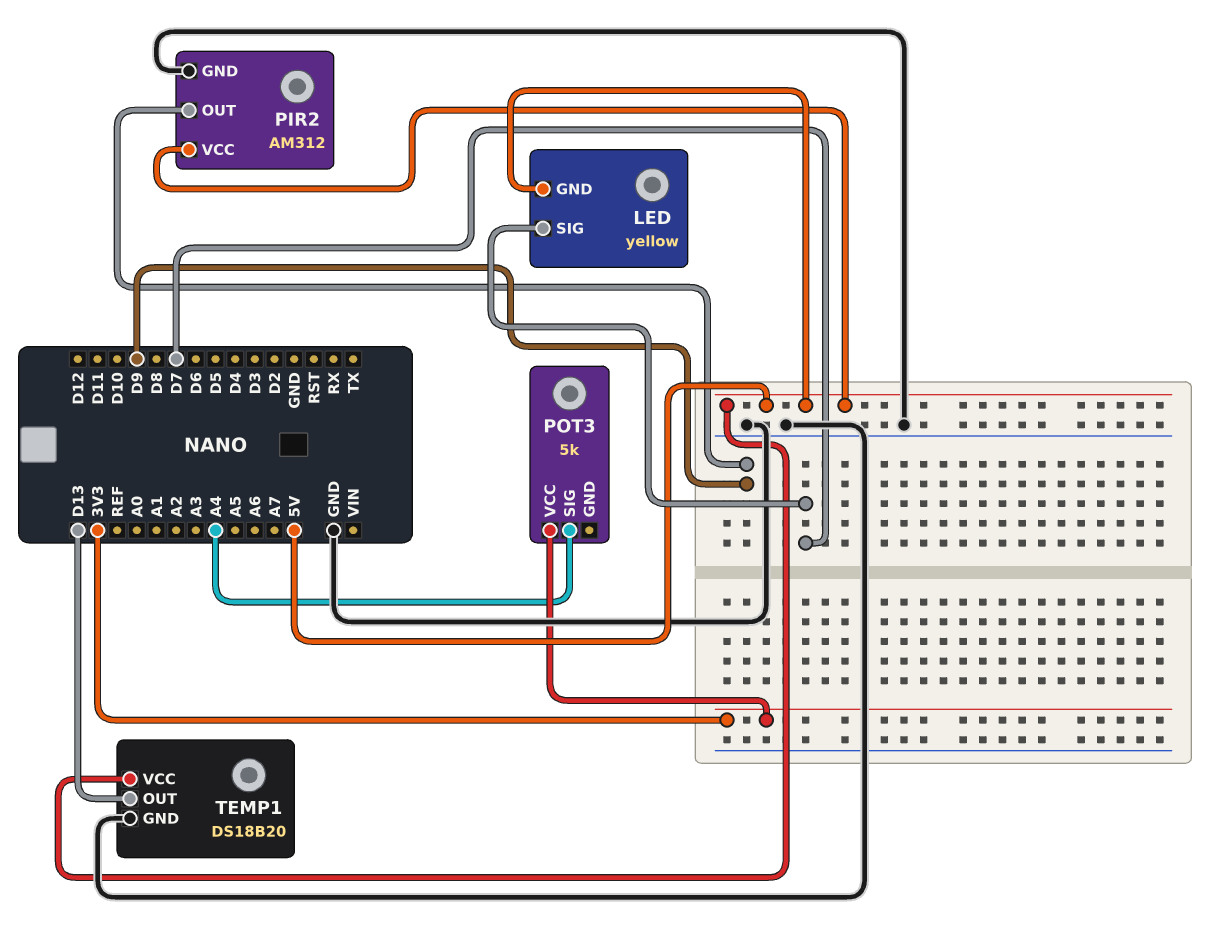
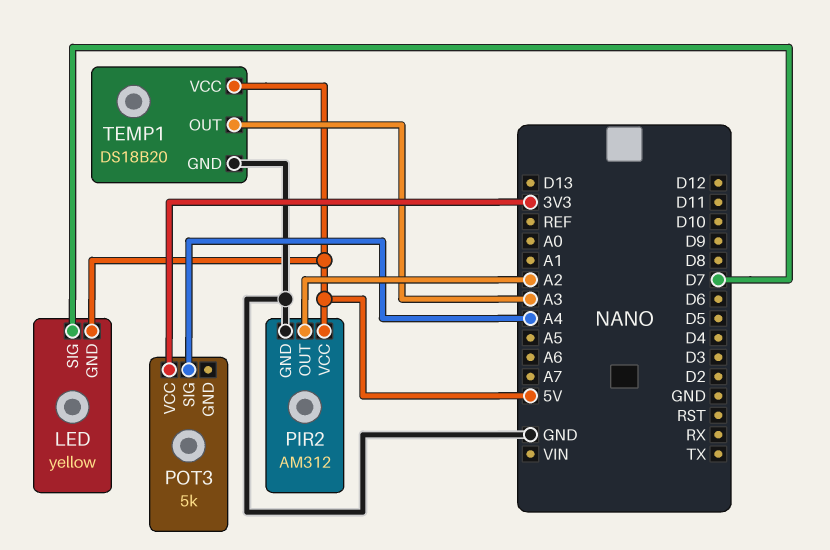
PIR2 pin OUT: D9 -> A2
TEMP1 pin OUT: D13 -> A3

